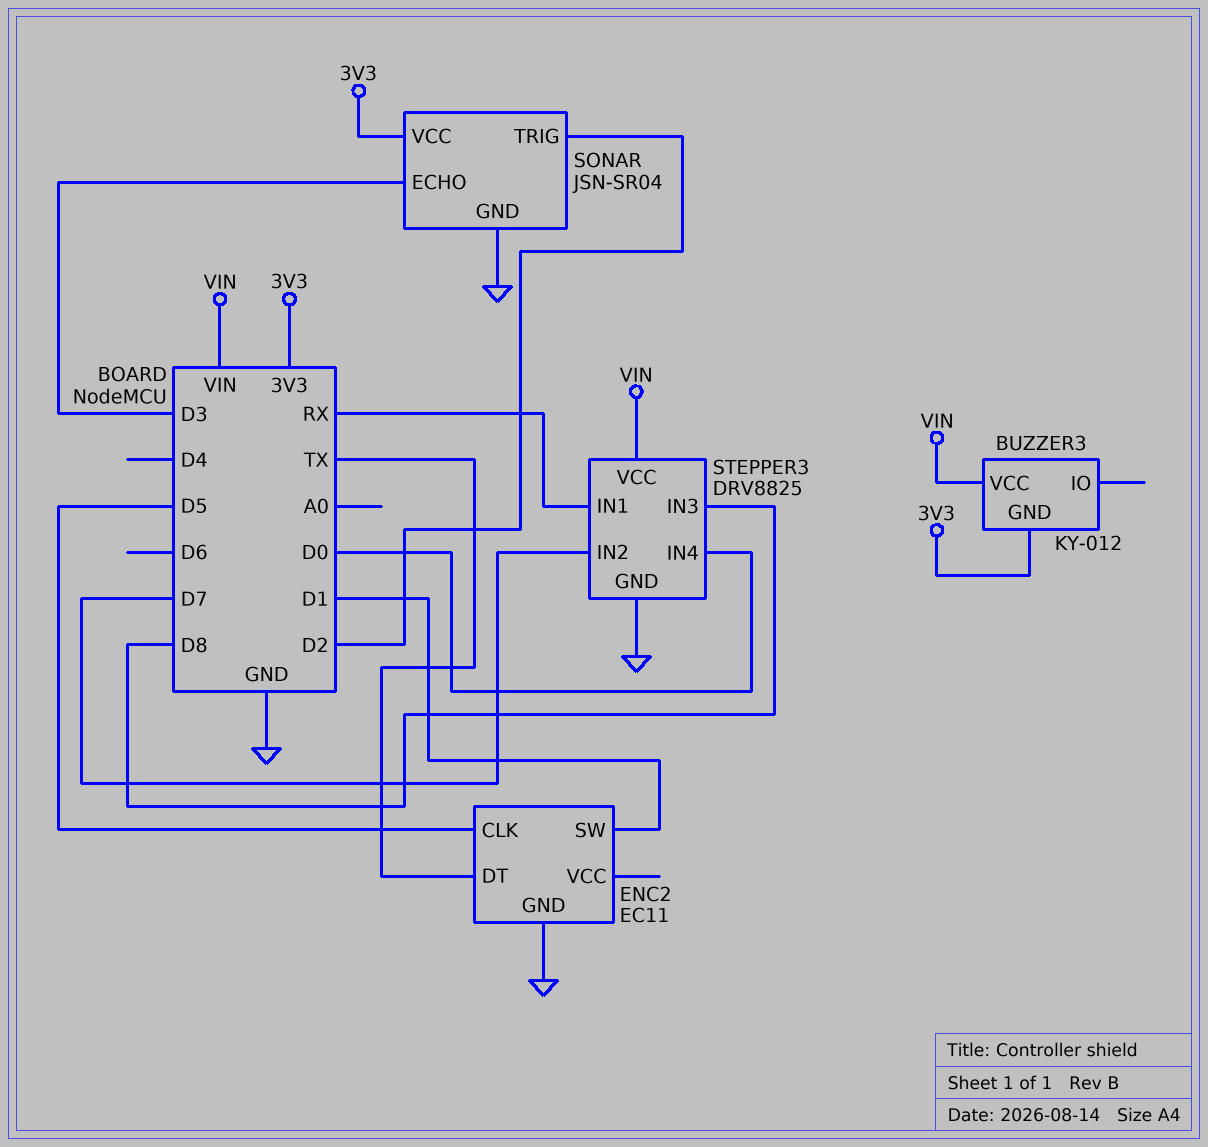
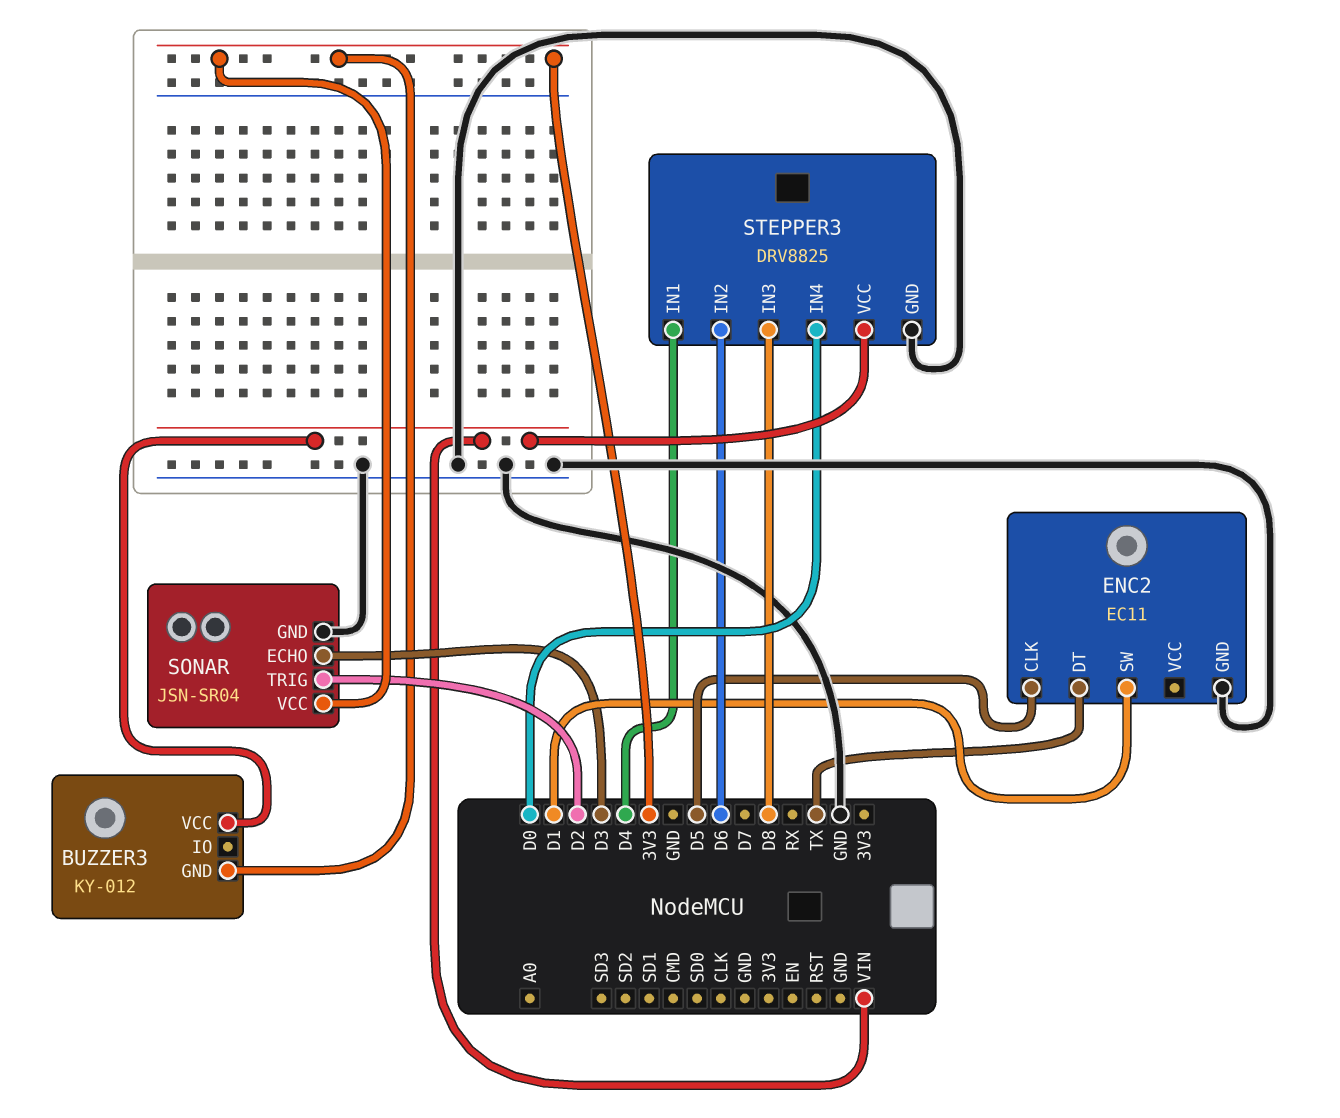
STEPPER3 pin IN1: RX -> D4
STEPPER3 pin IN2: D7 -> D6

